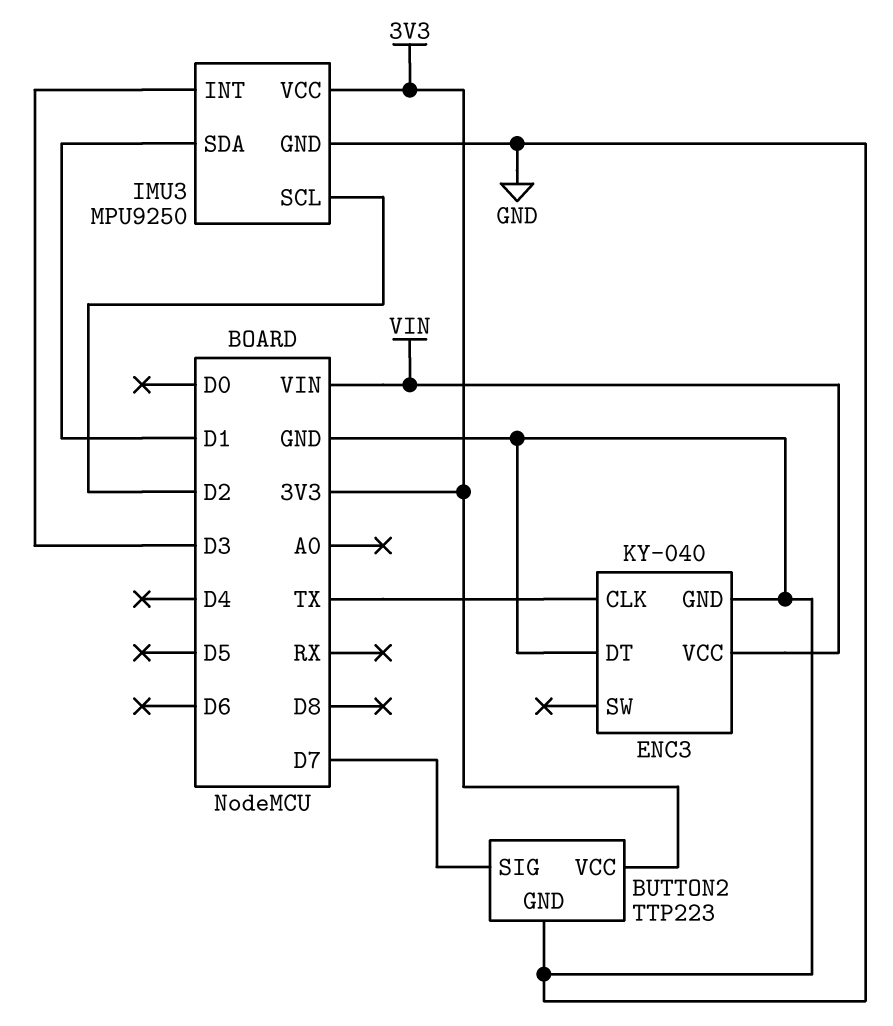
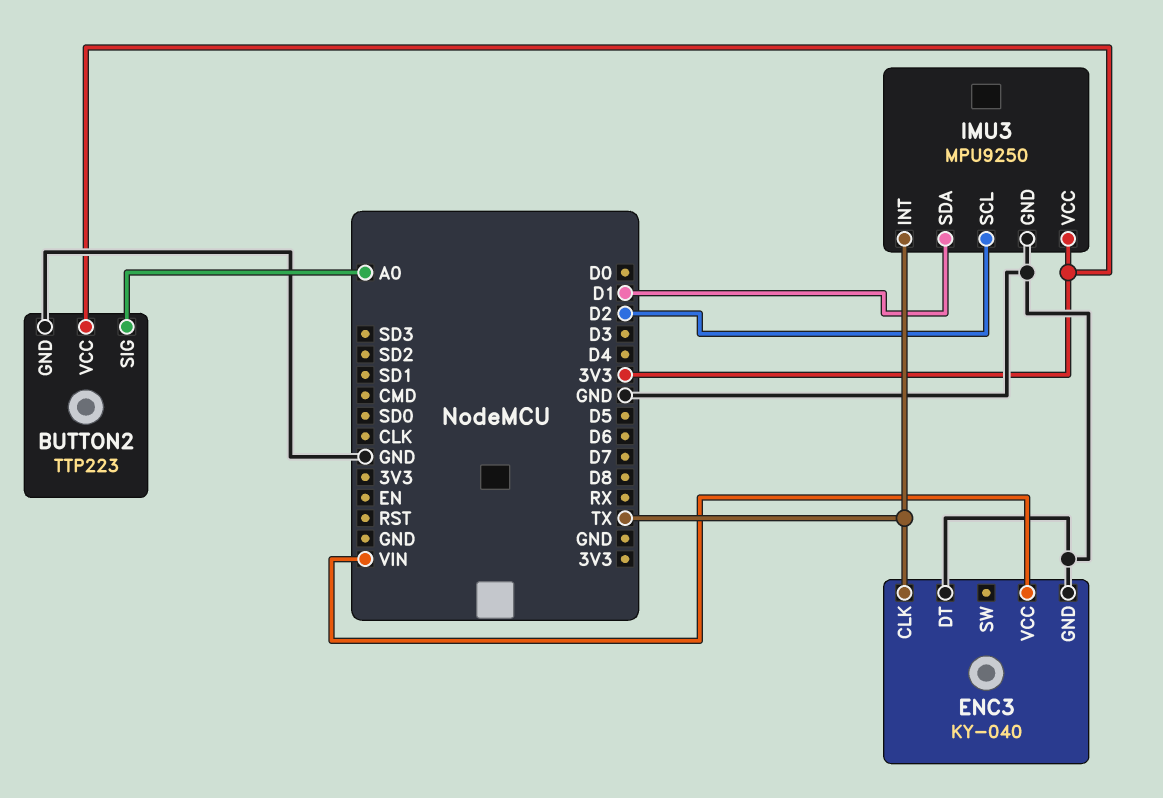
BUTTON2 pin SIG: D7 -> A0
IMU3 pin INT: D3 -> TX

